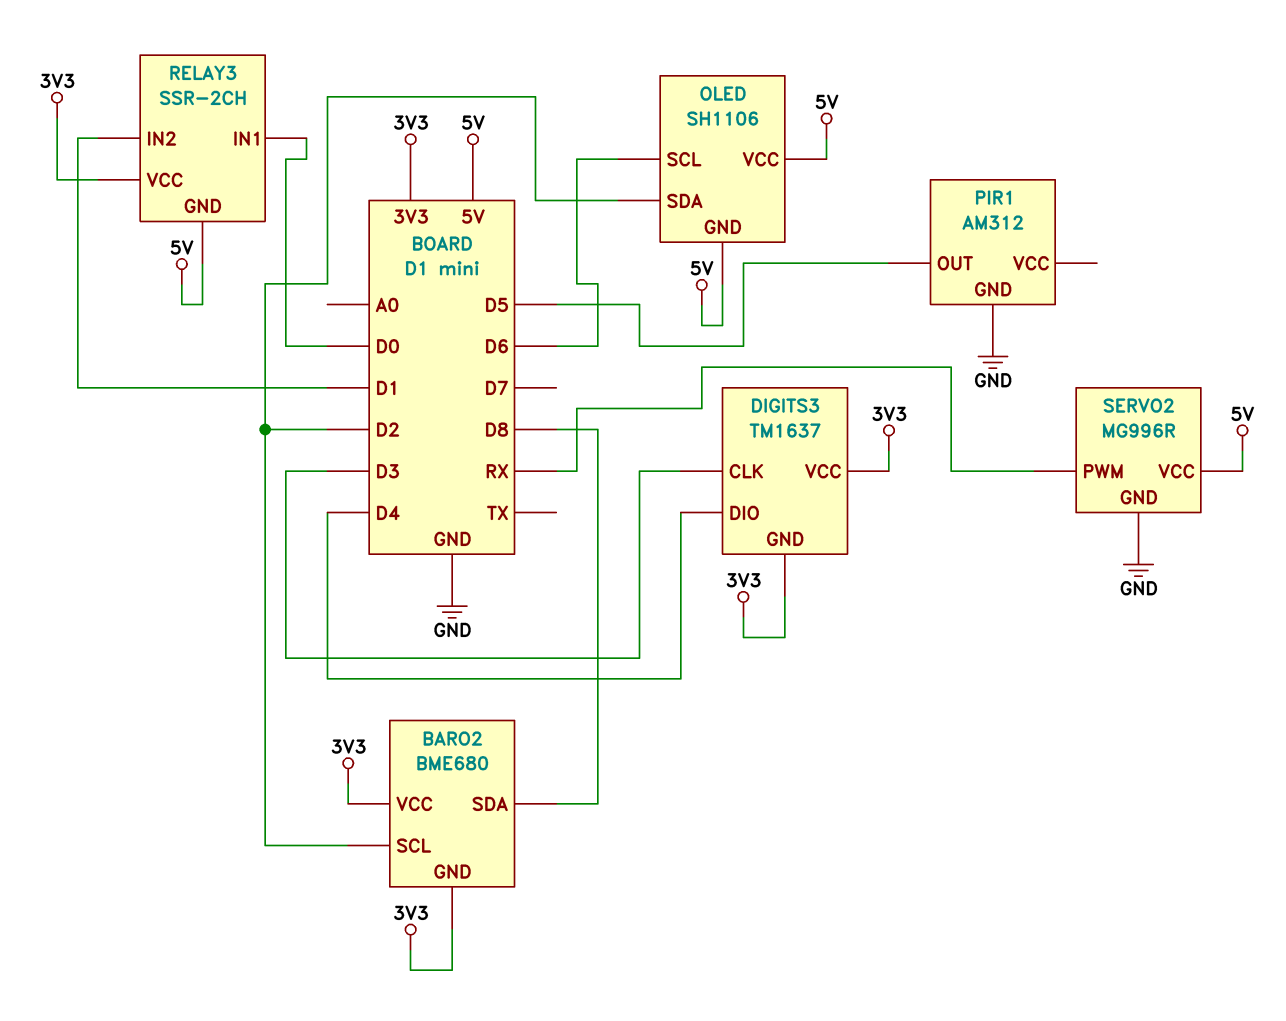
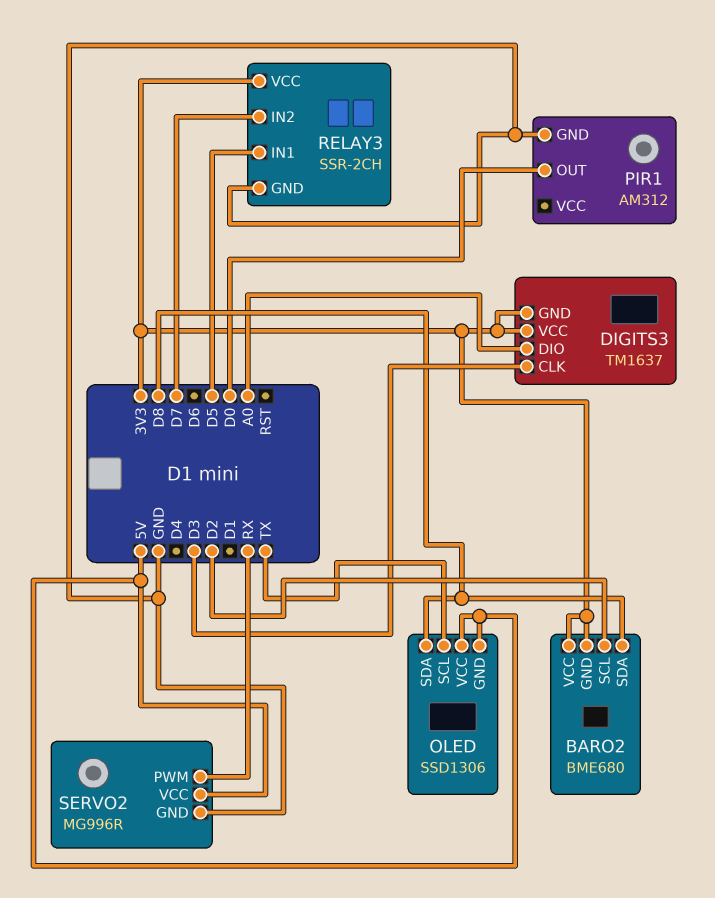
DIGITS3 pin DIO: D4 -> A0
OLED: SH1106 -> SSD1306
OLED pin SCL: D6 -> TX
OLED pin SDA: D2 -> D8
PIR1 pin OUT: D5 -> D0
RELAY3 pin GND: 5V -> GND
RELAY3 pin IN1: D0 -> D5
RELAY3 pin IN2: D1 -> D7

